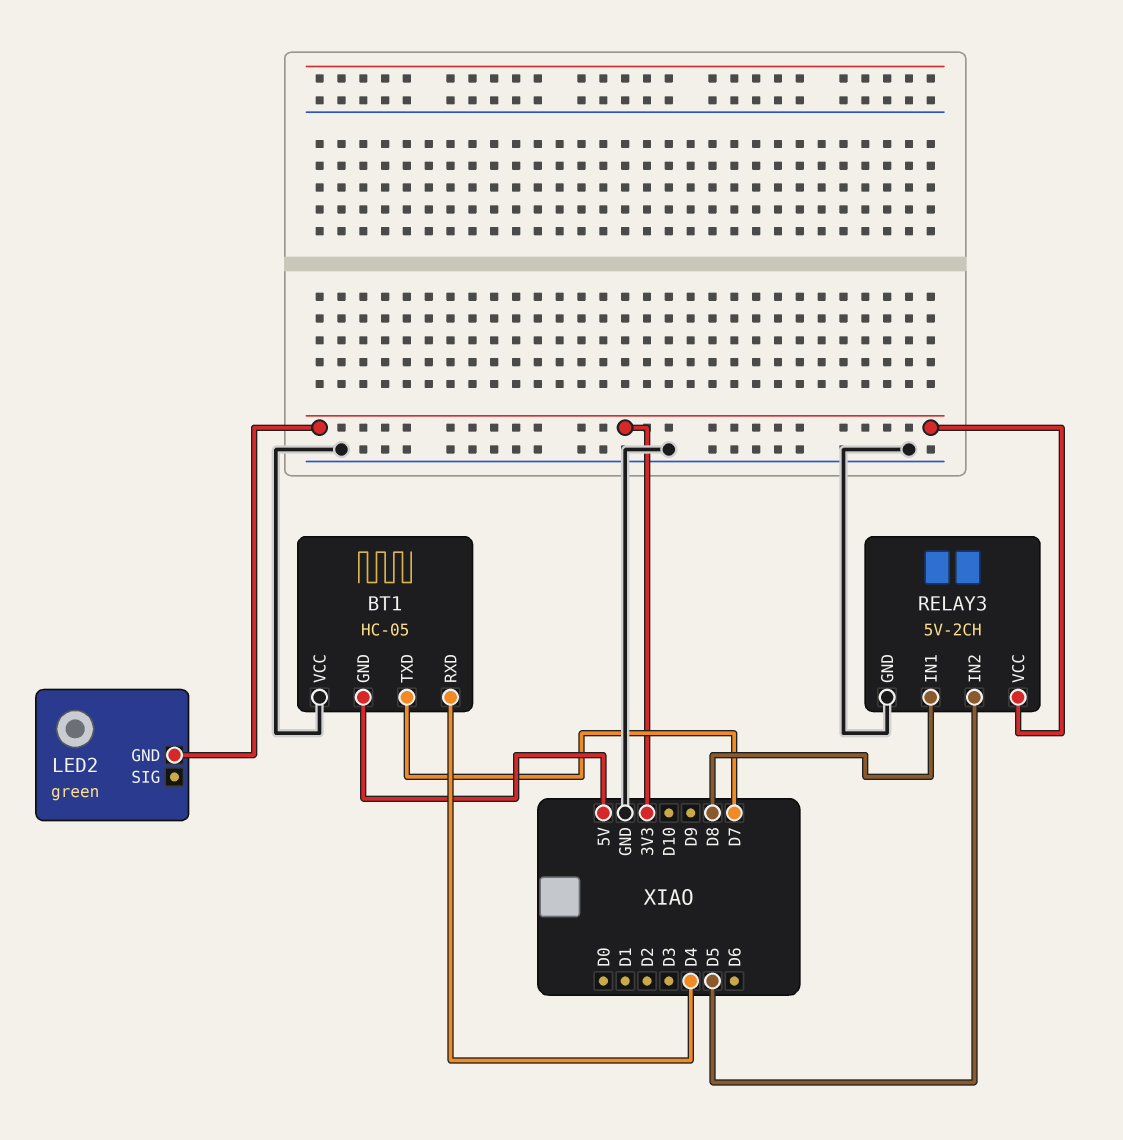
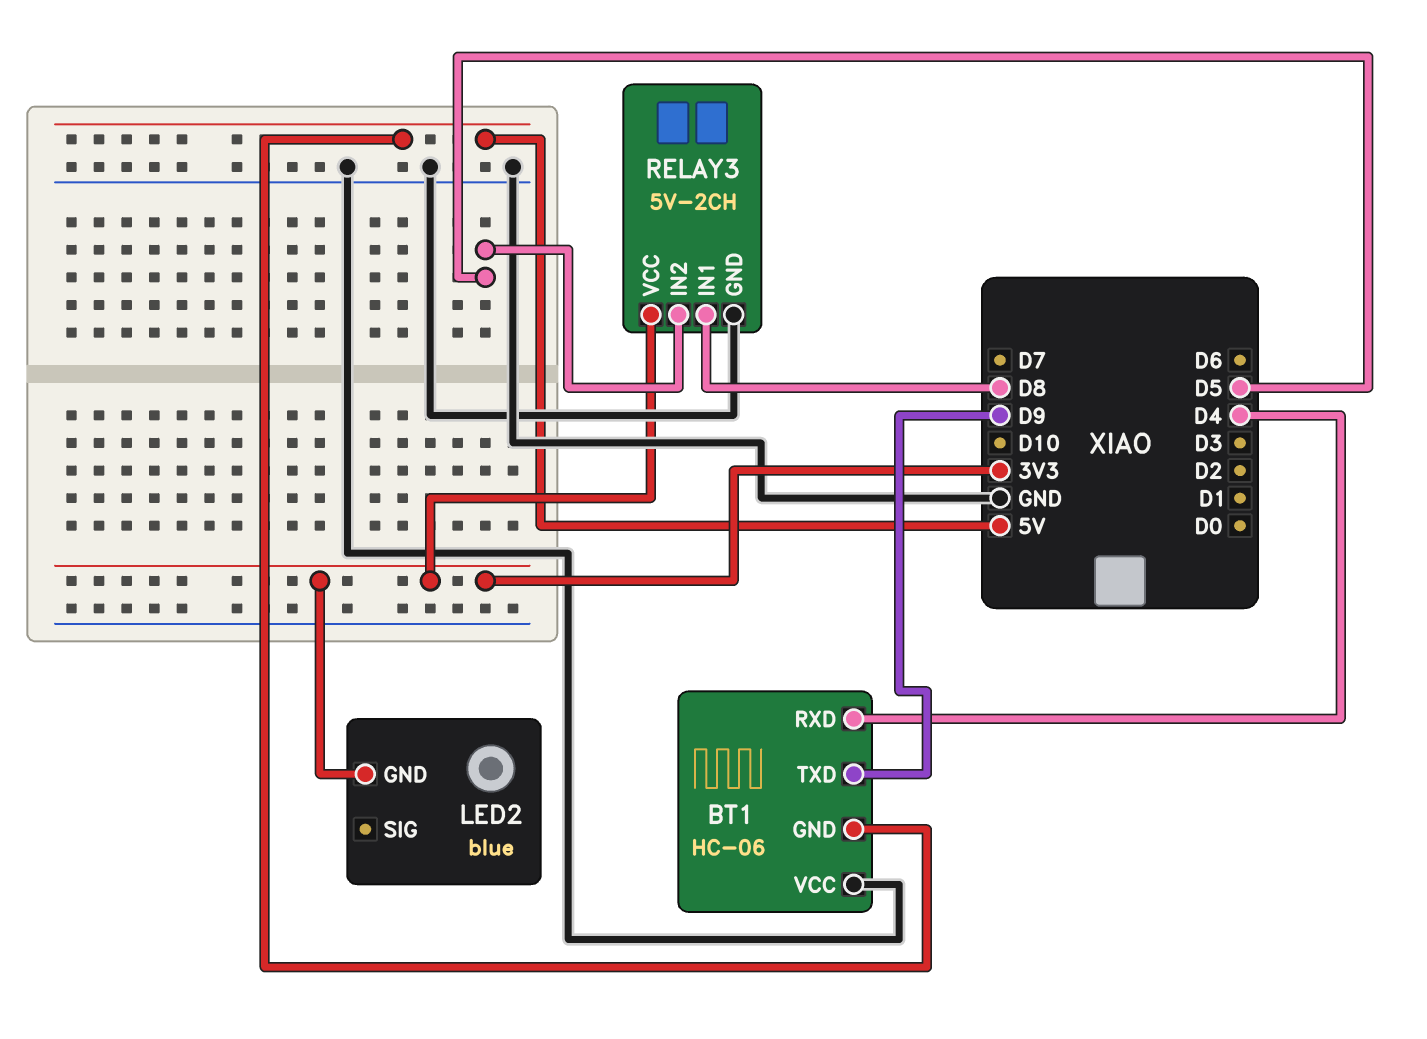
BT1: HC-05 -> HC-06
BT1 pin TXD: D7 -> D9
LED2: green -> blue

